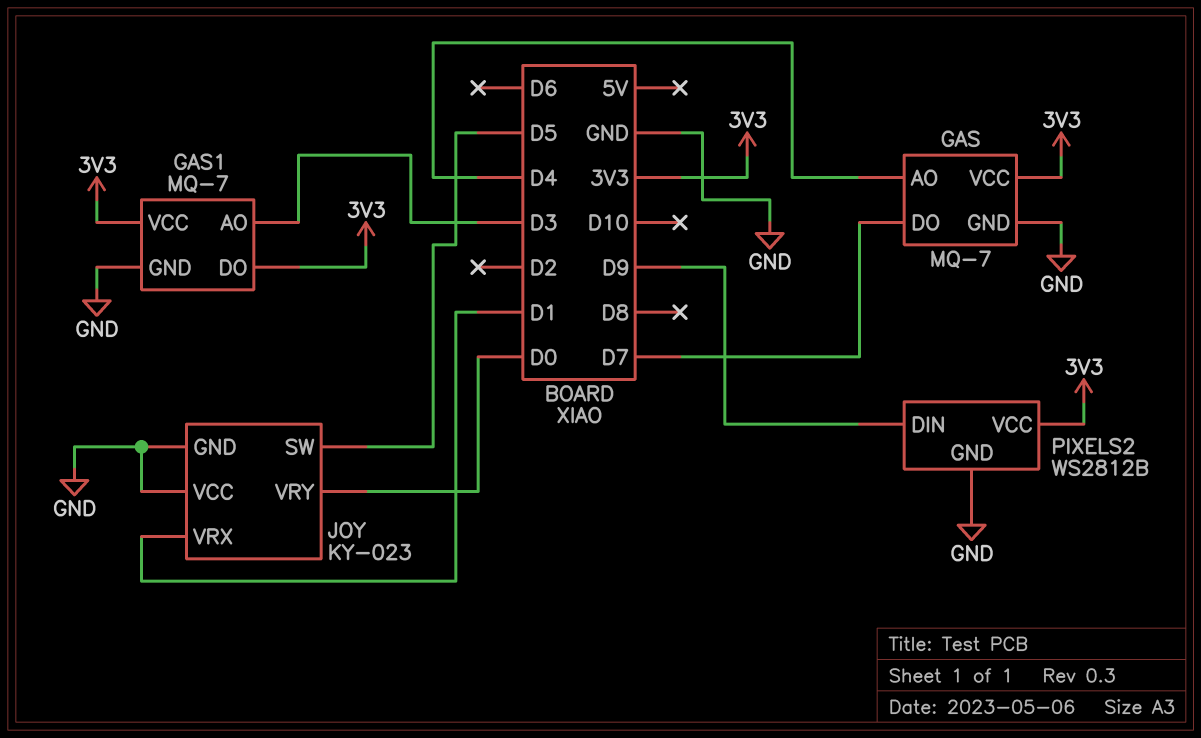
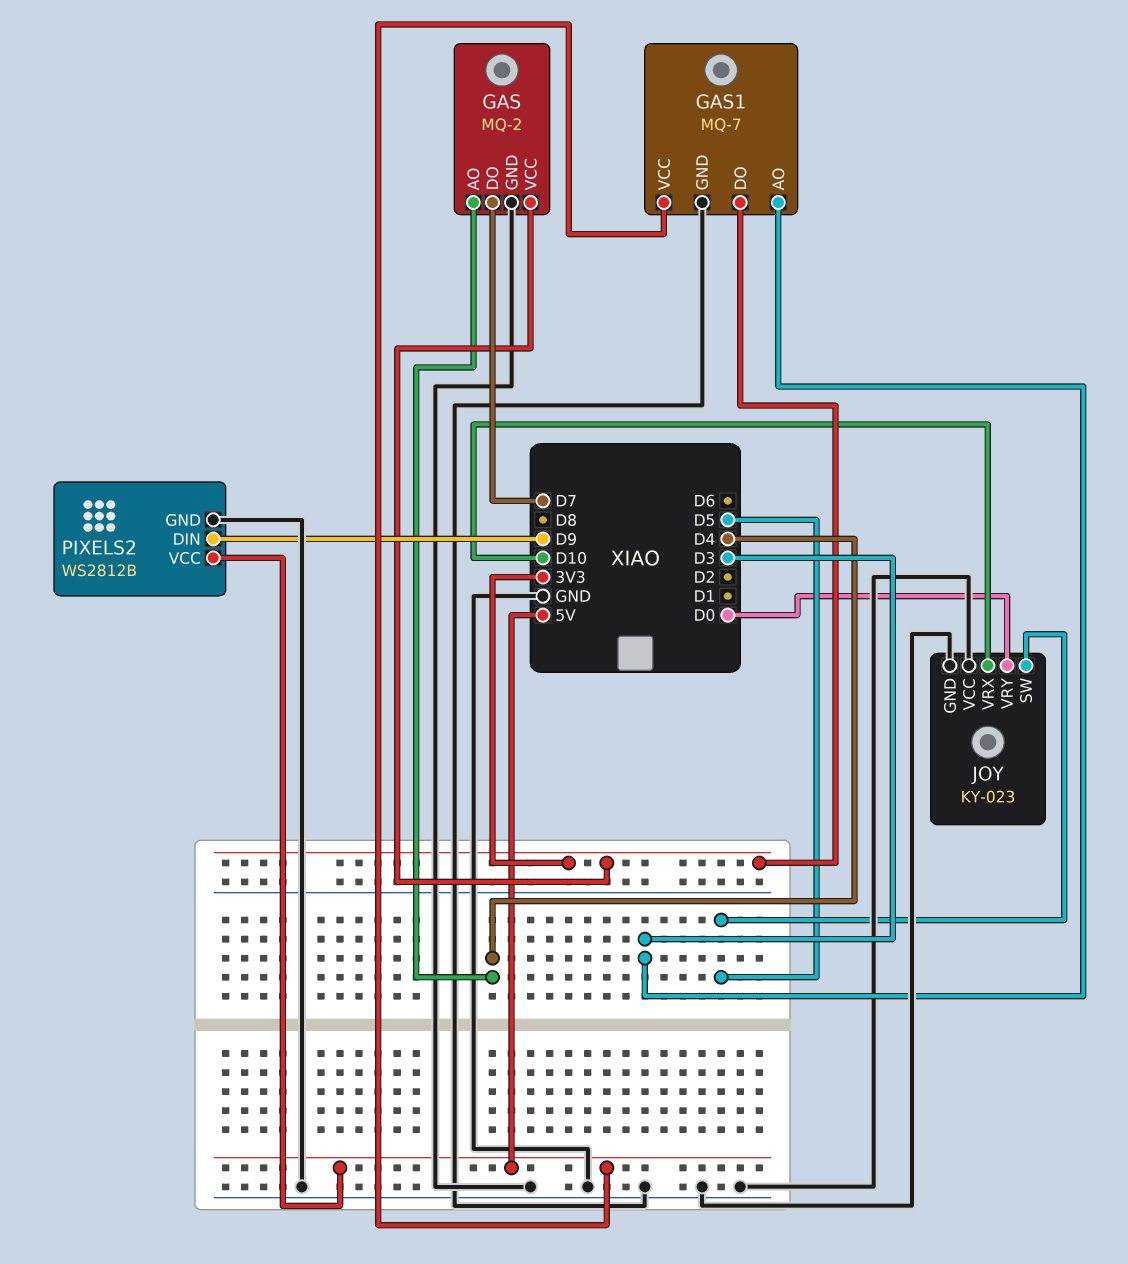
GAS: MQ-7 -> MQ-2
GAS1 pin VCC: 3V3 -> 5V
JOY pin VRX: D1 -> D10
PIXELS2 pin VCC: 3V3 -> 5V

